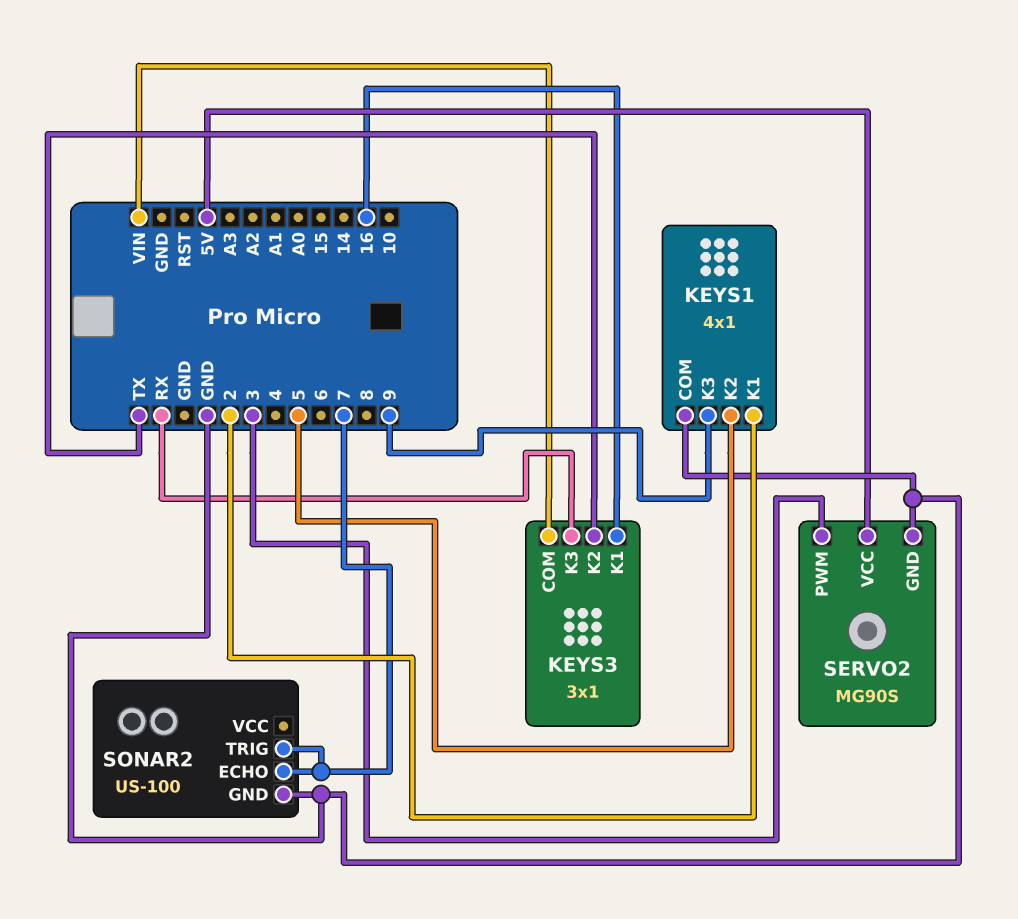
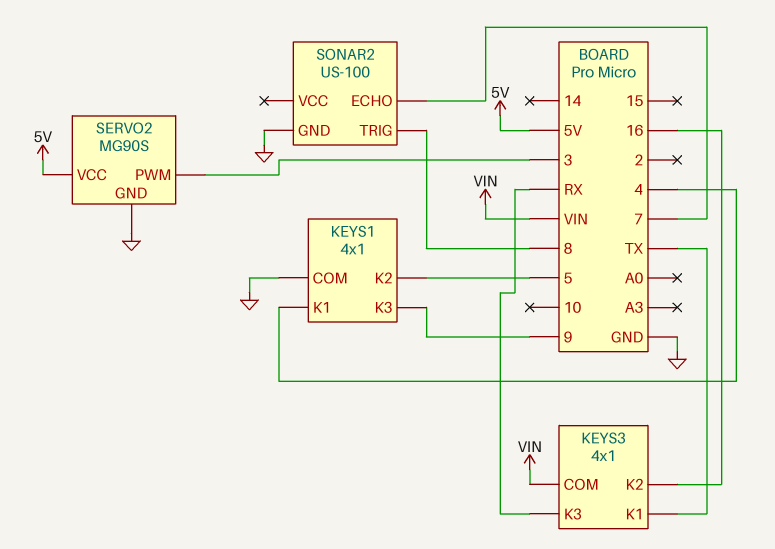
KEYS1 pin K1: 2 -> 4
KEYS3: 3x1 -> 4x1
KEYS3 pin K1: 16 -> TX
KEYS3 pin K2: TX -> 16
SONAR2 pin TRIG: 7 -> 8

